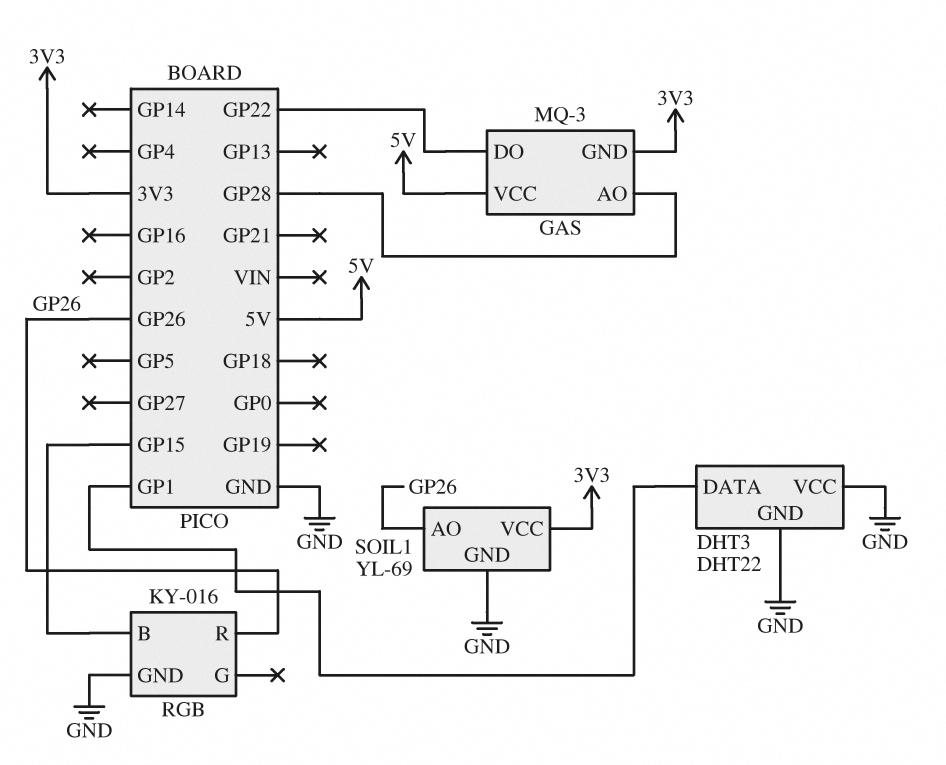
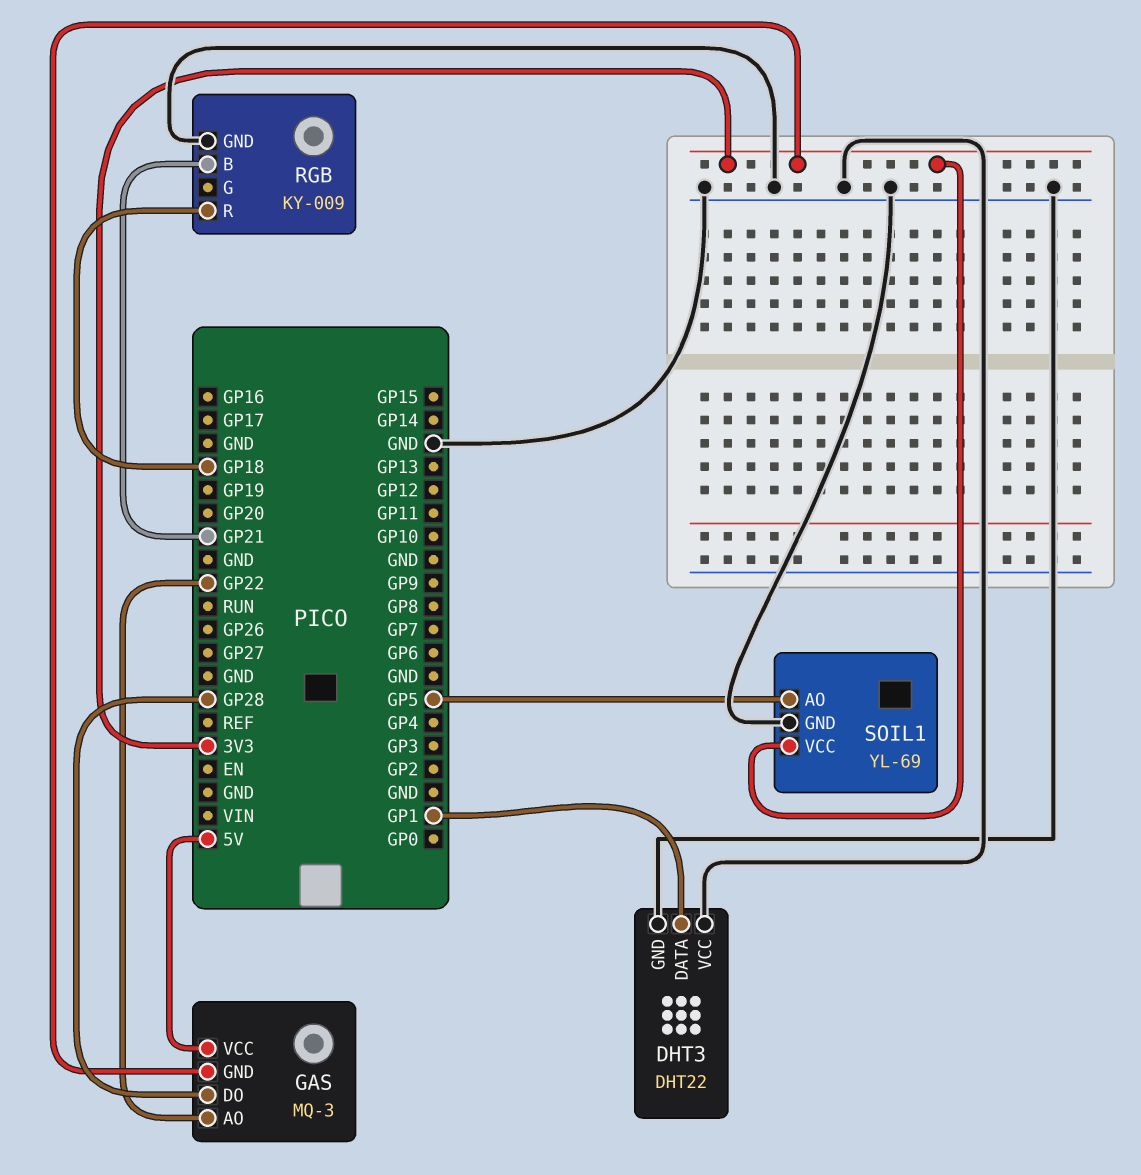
GAS pin AO: GP28 -> GP22
GAS pin DO: GP22 -> GP28
RGB: KY-016 -> KY-009
RGB pin B: GP15 -> GP21
RGB pin R: GP26 -> GP18
SOIL1 pin AO: GP26 -> GP5

